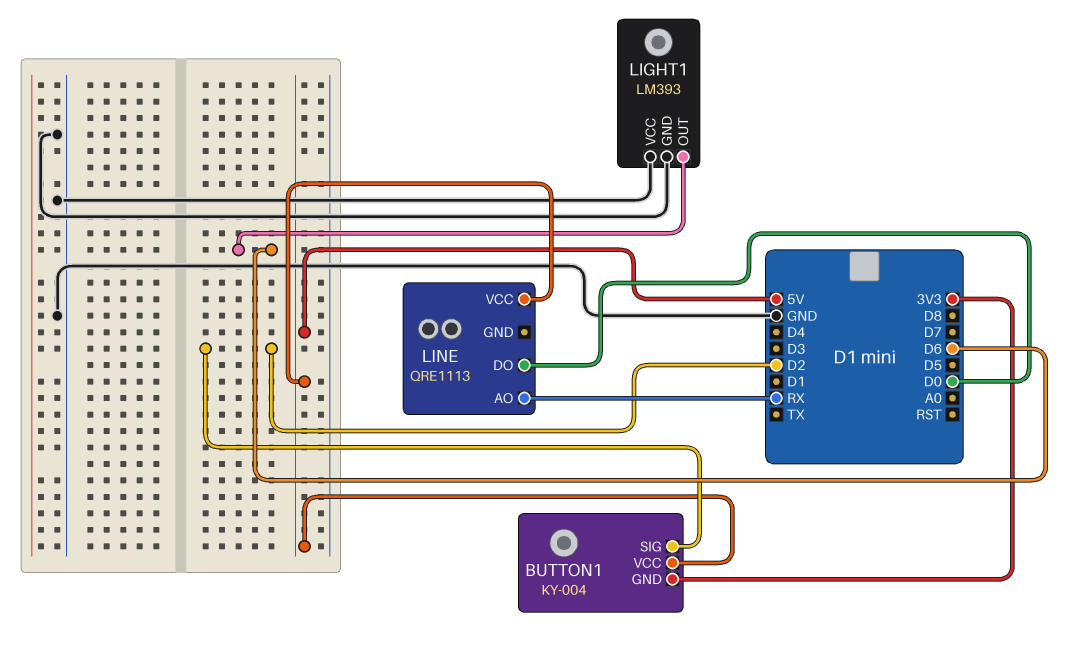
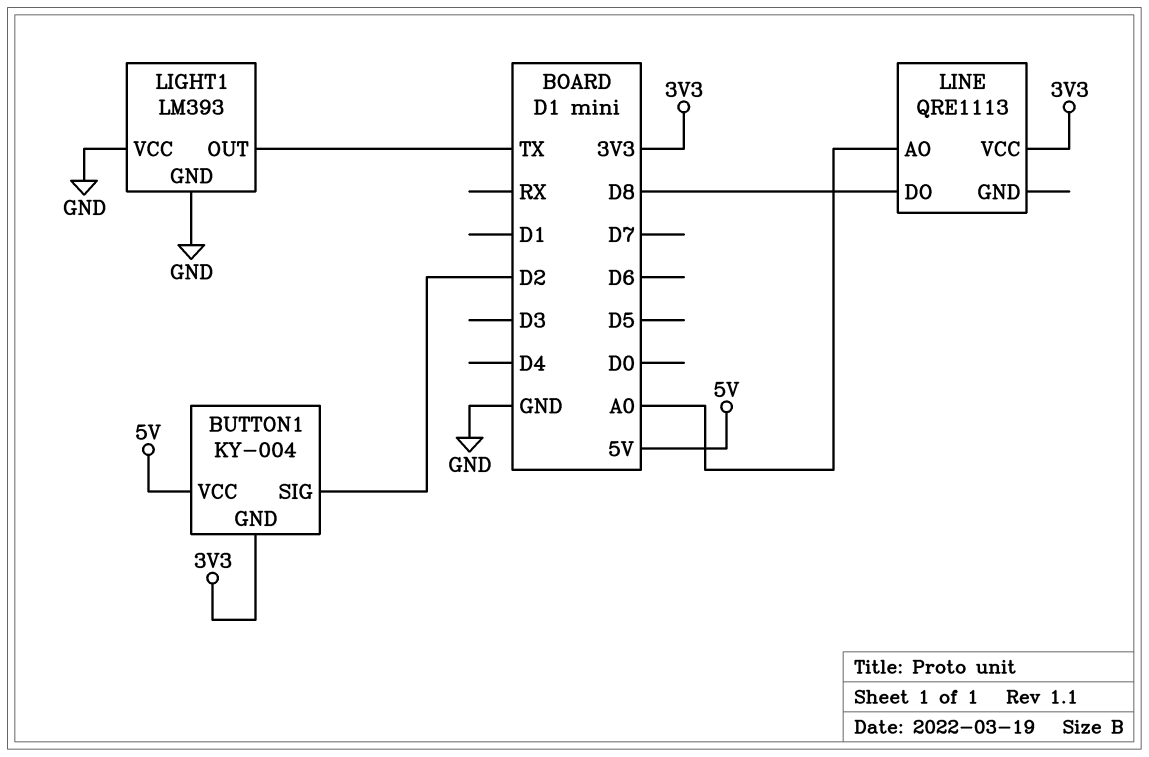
LIGHT1 pin OUT: D6 -> TX
LINE pin AO: RX -> A0
LINE pin DO: D0 -> D8
LINE pin VCC: 5V -> 3V3

